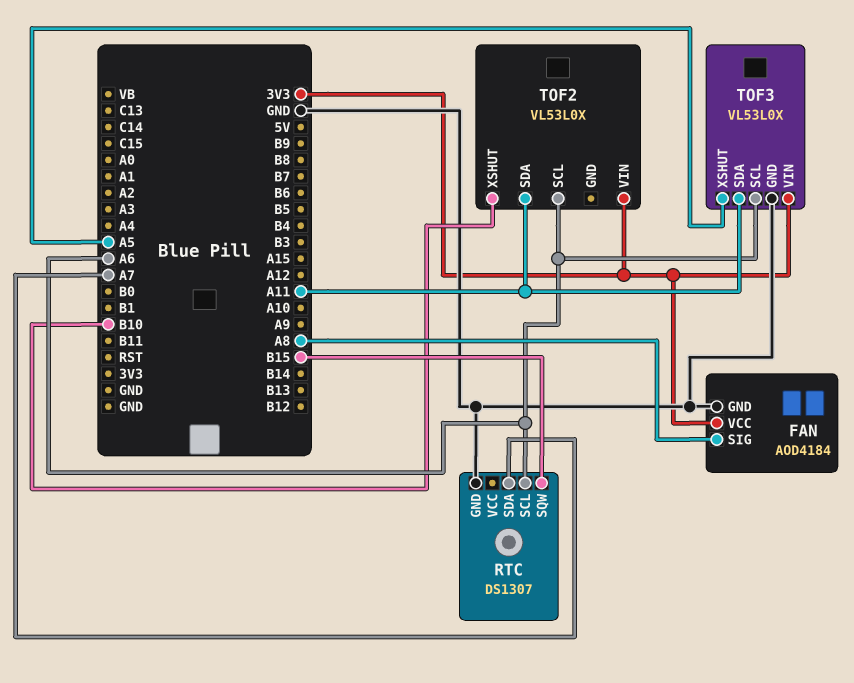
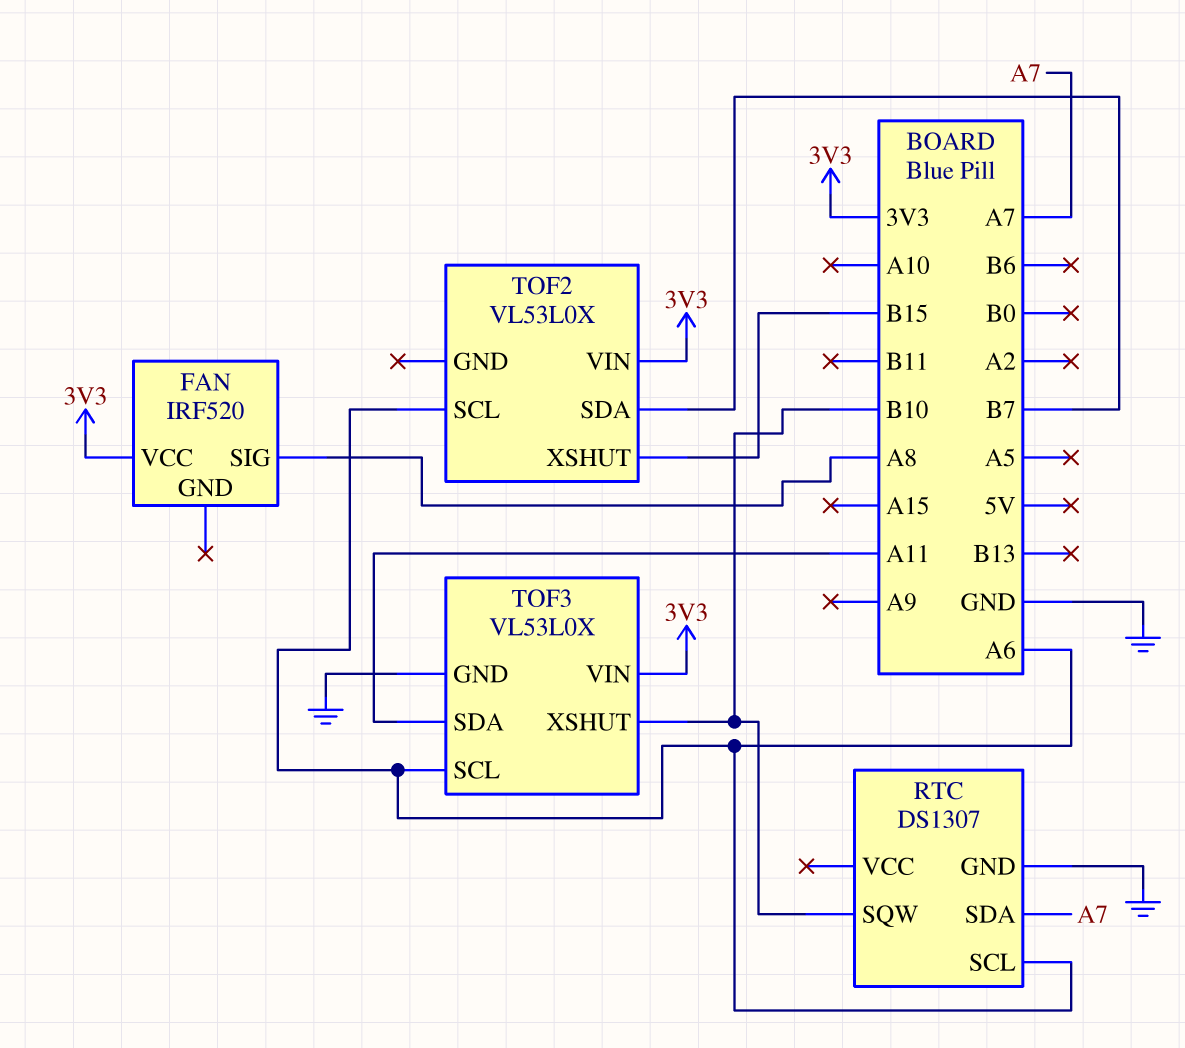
FAN: AOD4184 -> IRF520
FAN pin GND: GND -> none
RTC pin SQW: B15 -> B10
TOF2 pin SDA: A11 -> B7
TOF2 pin XSHUT: B10 -> B15
TOF3 pin XSHUT: A5 -> B10

